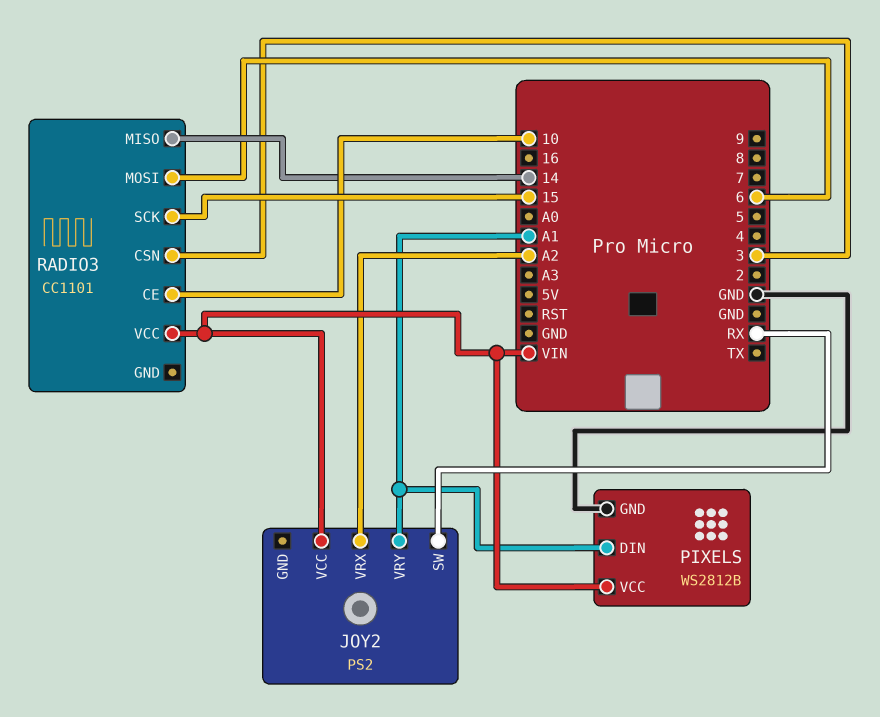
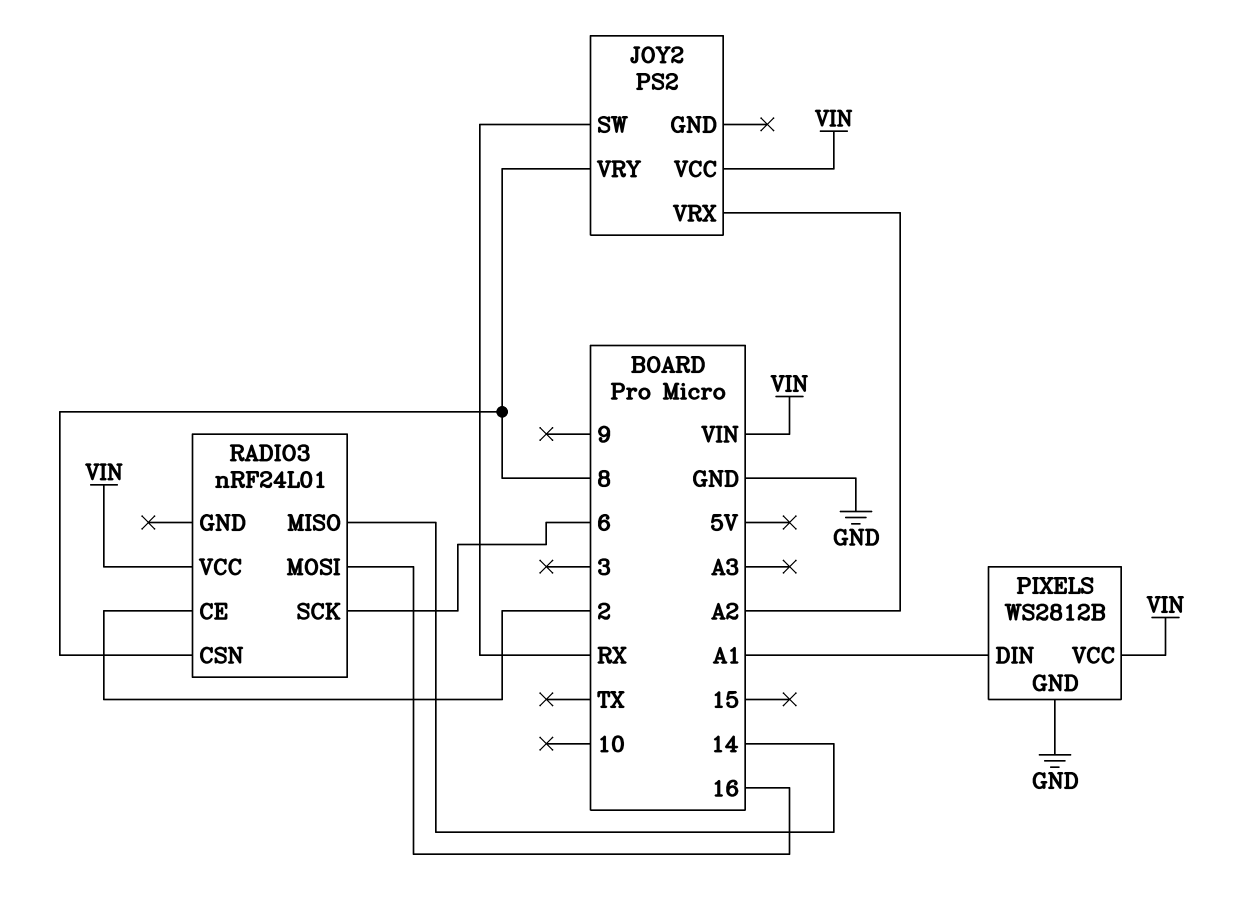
JOY2 pin VRY: A1 -> 8
RADIO3: CC1101 -> nRF24L01
RADIO3 pin CE: 10 -> 2
RADIO3 pin CSN: 3 -> 8
RADIO3 pin MOSI: 6 -> 16
RADIO3 pin SCK: 15 -> 6

